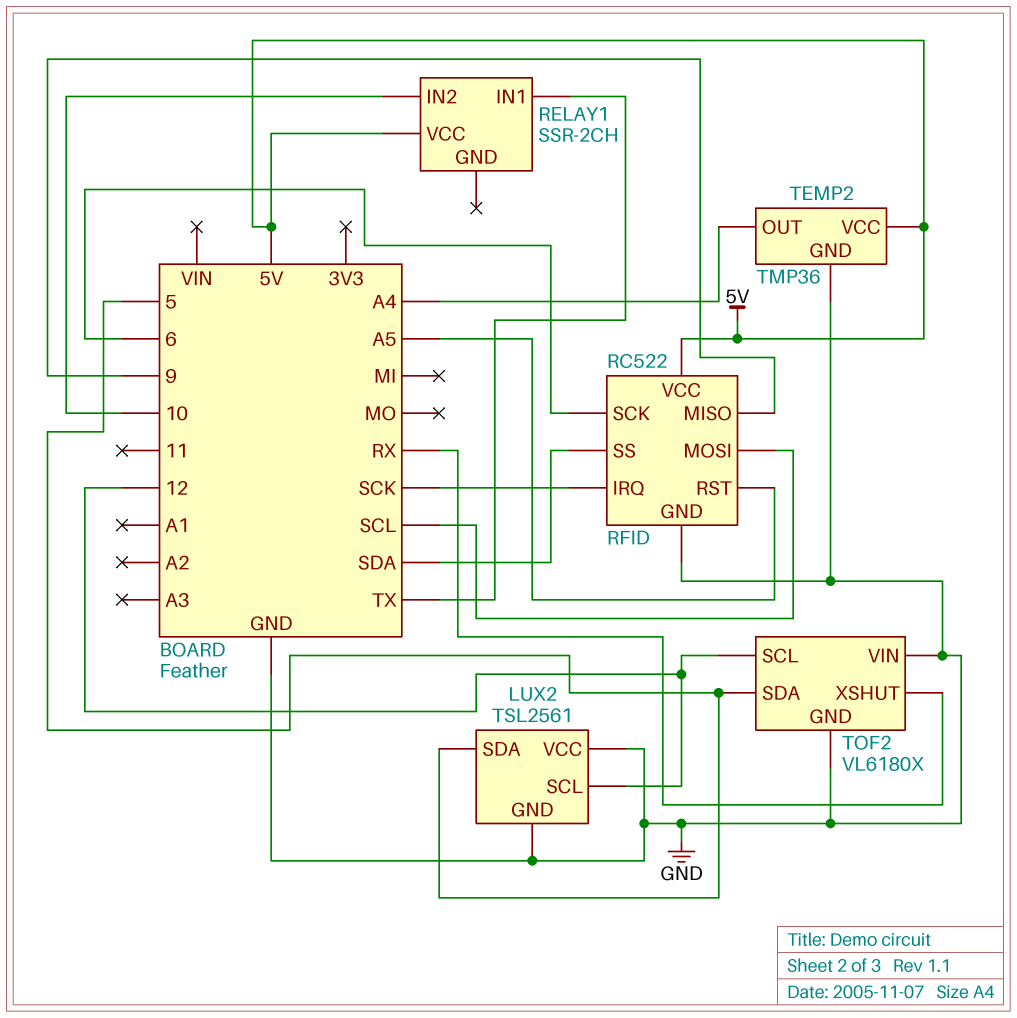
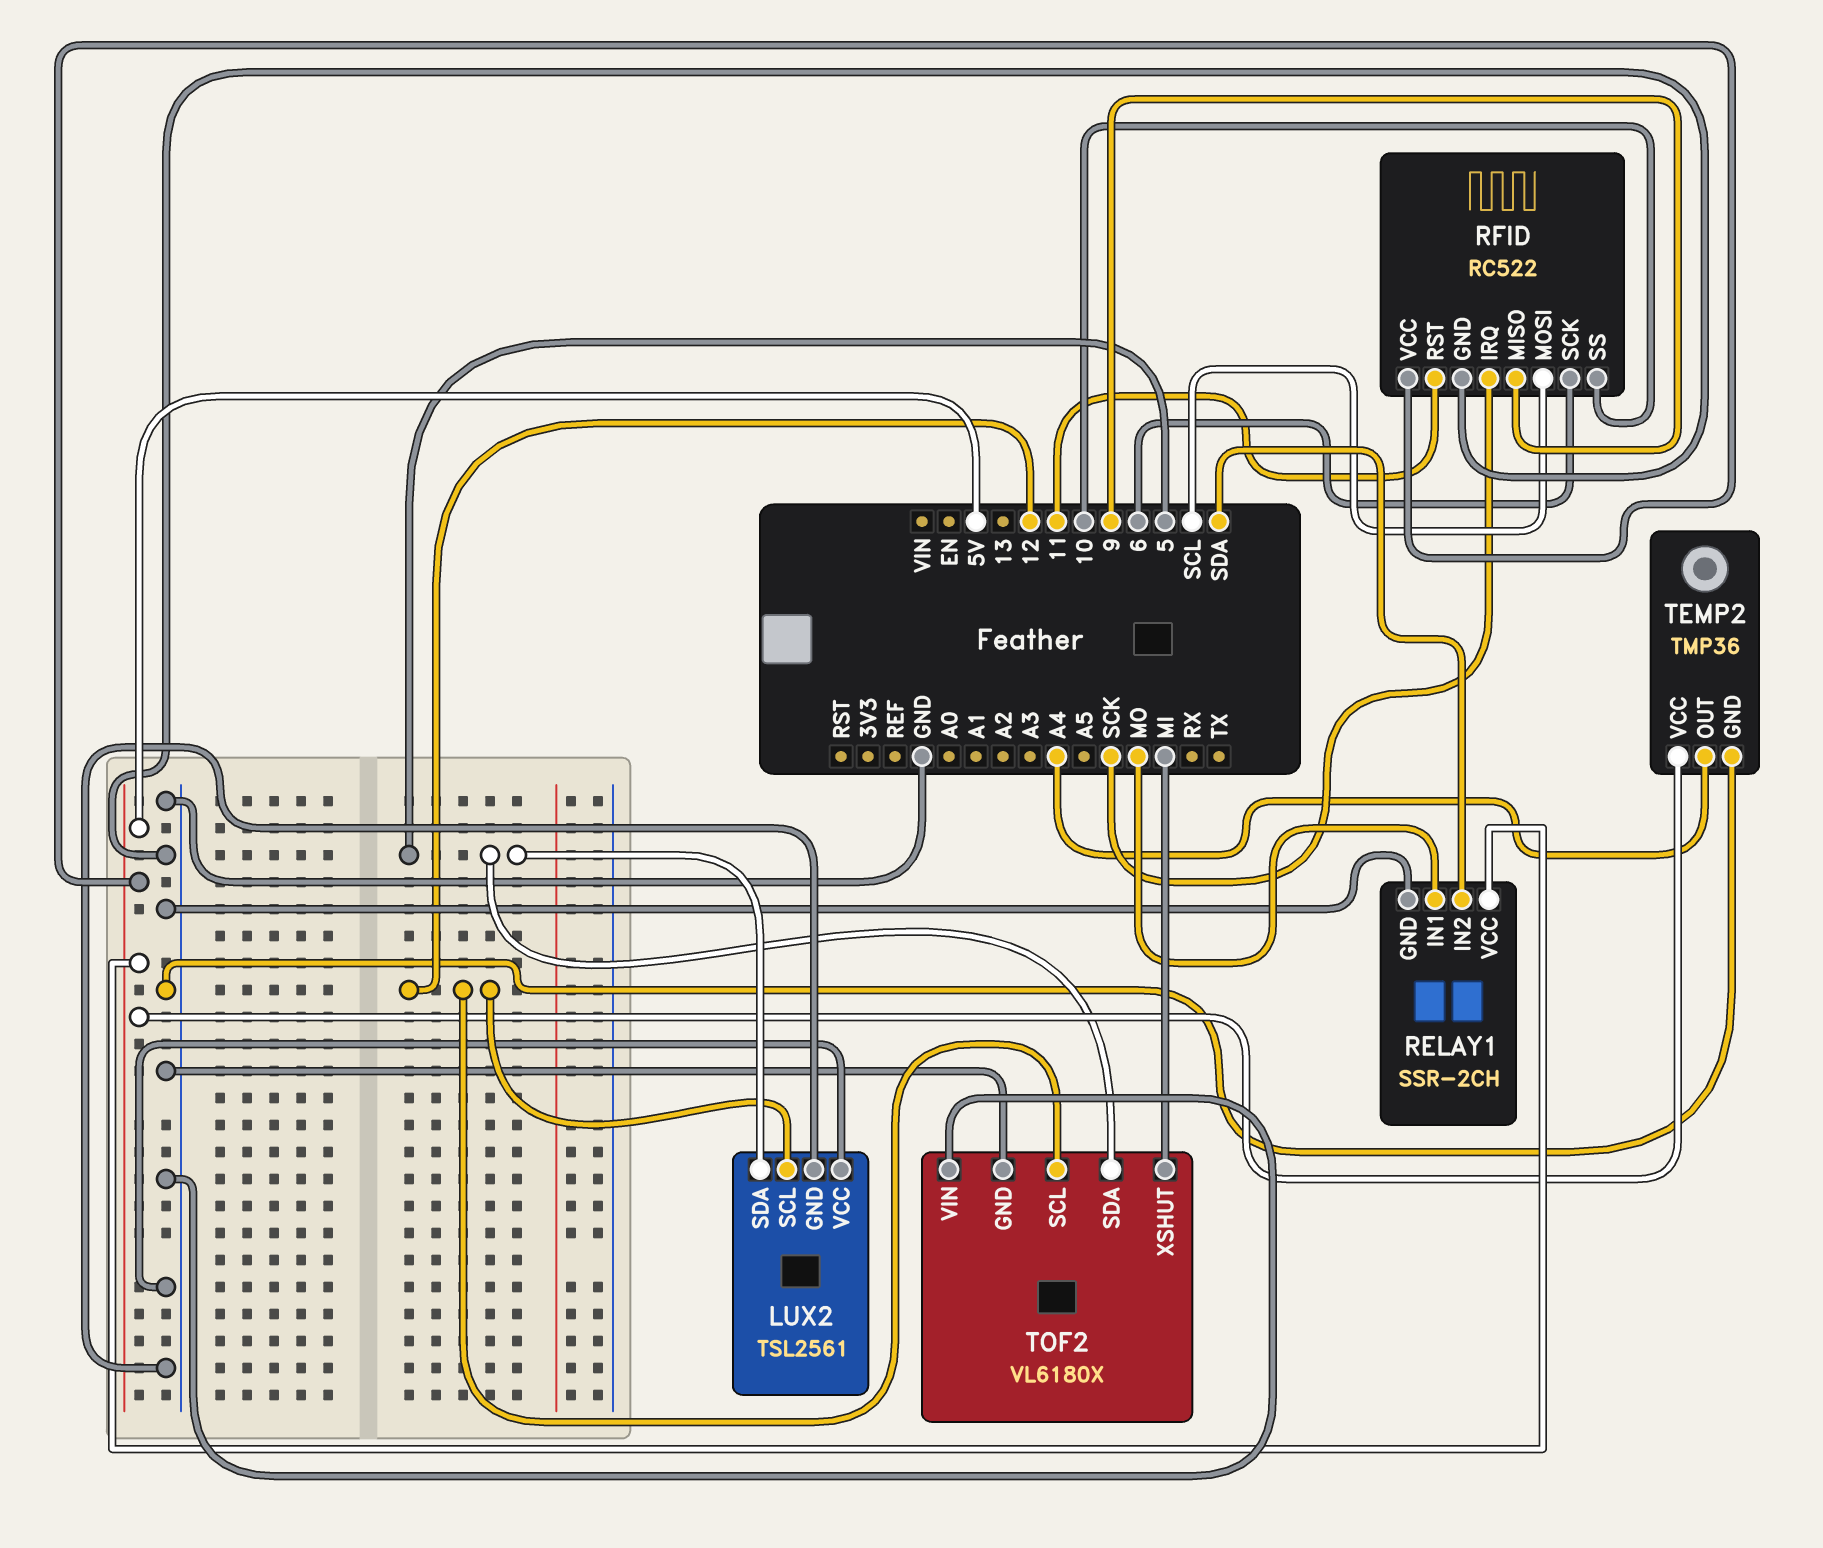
RELAY1 pin GND: none -> GND
RELAY1 pin IN1: TX -> MO
RELAY1 pin IN2: 10 -> SDA
RFID pin RST: A5 -> 11
RFID pin SS: SDA -> 10
TOF2 pin XSHUT: RX -> MI

